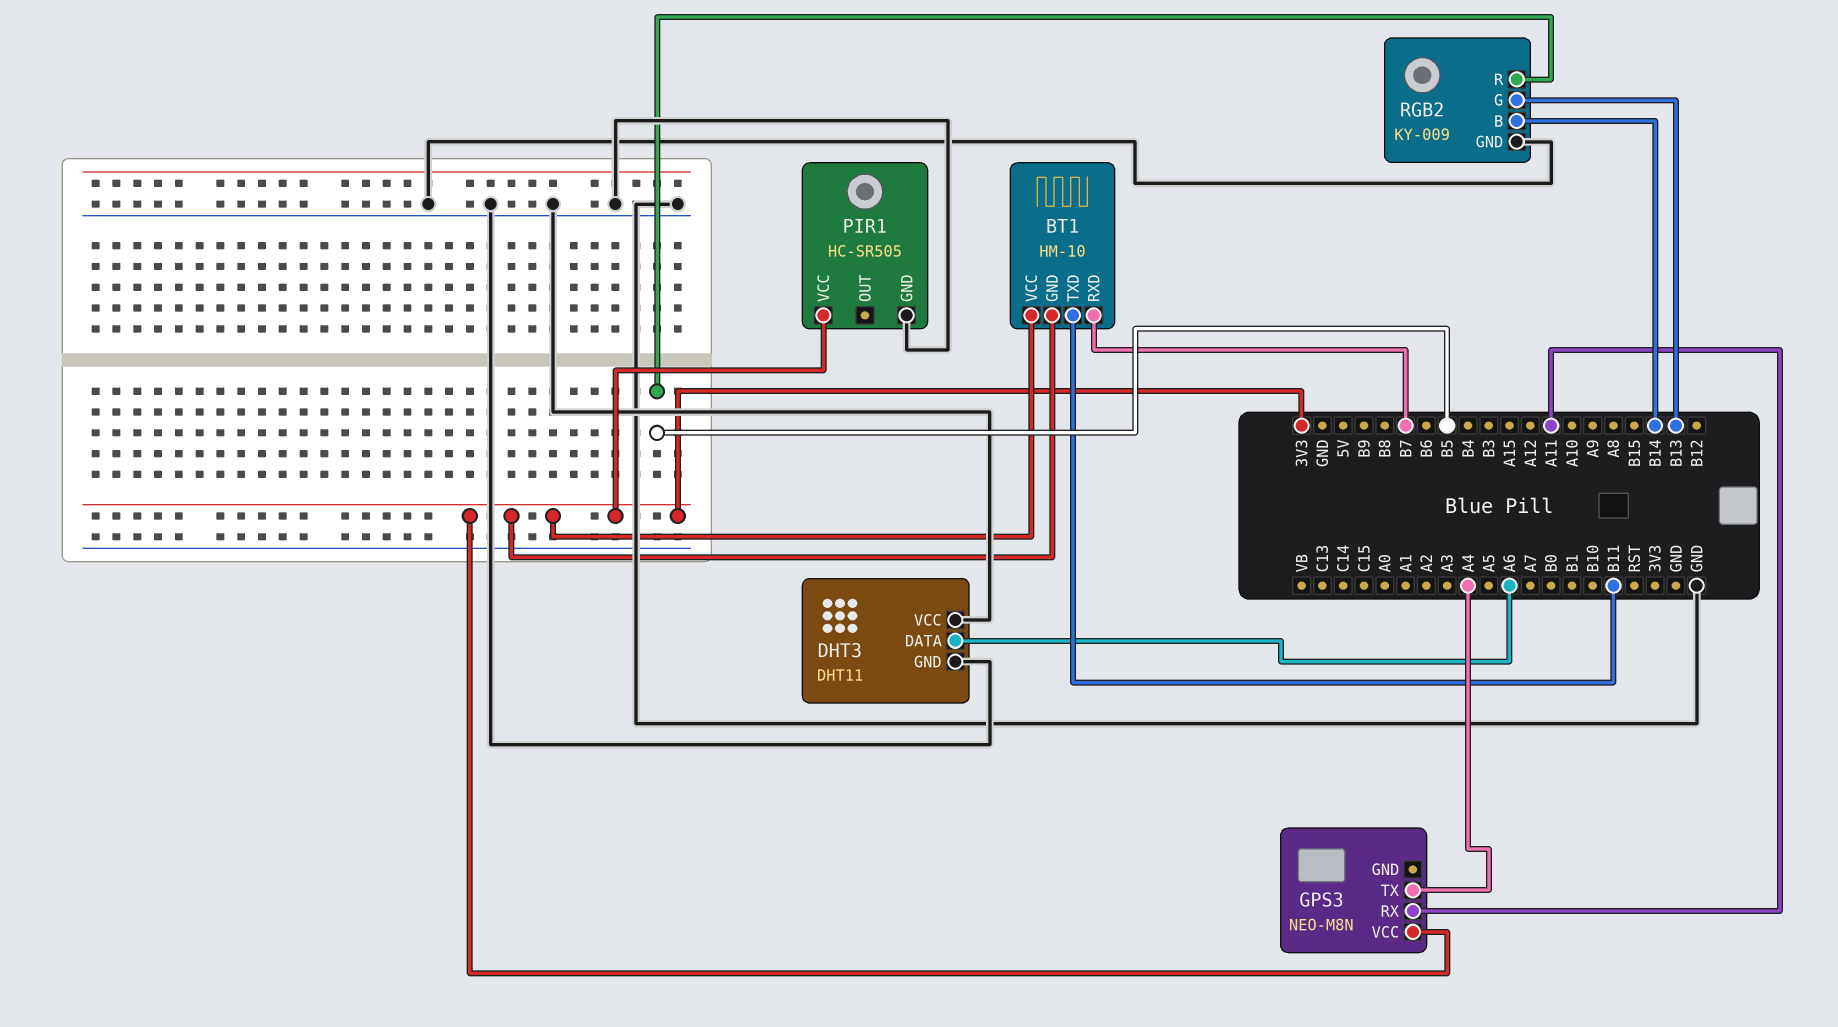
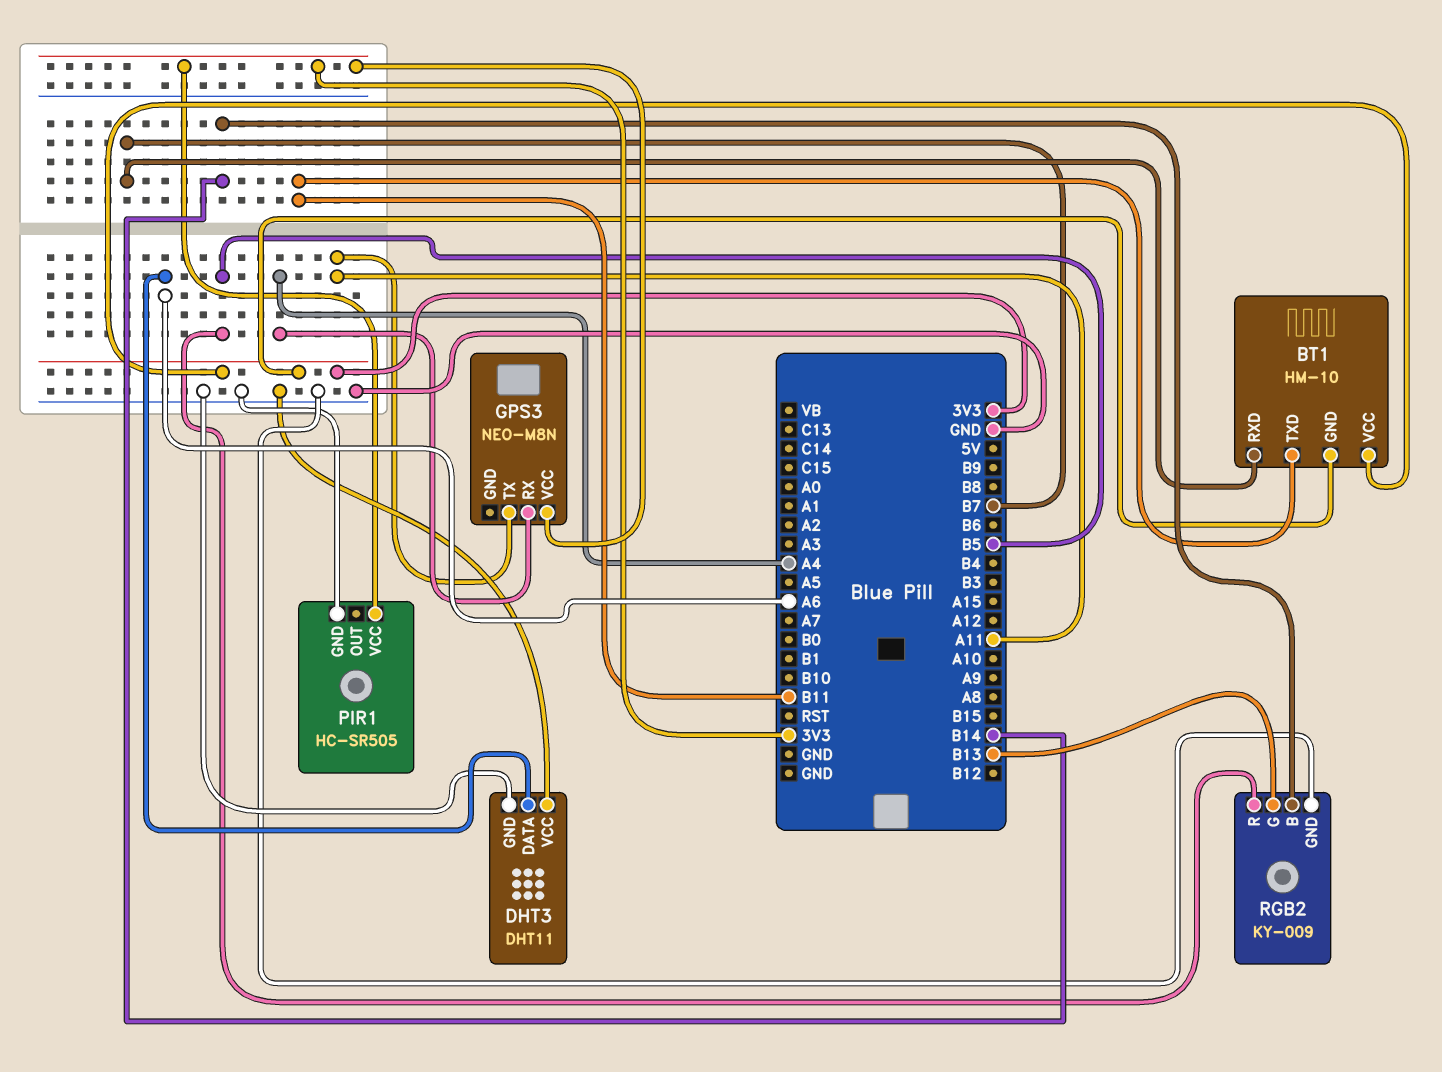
GPS3 pin RX: A11 -> A4
GPS3 pin TX: A4 -> A11

